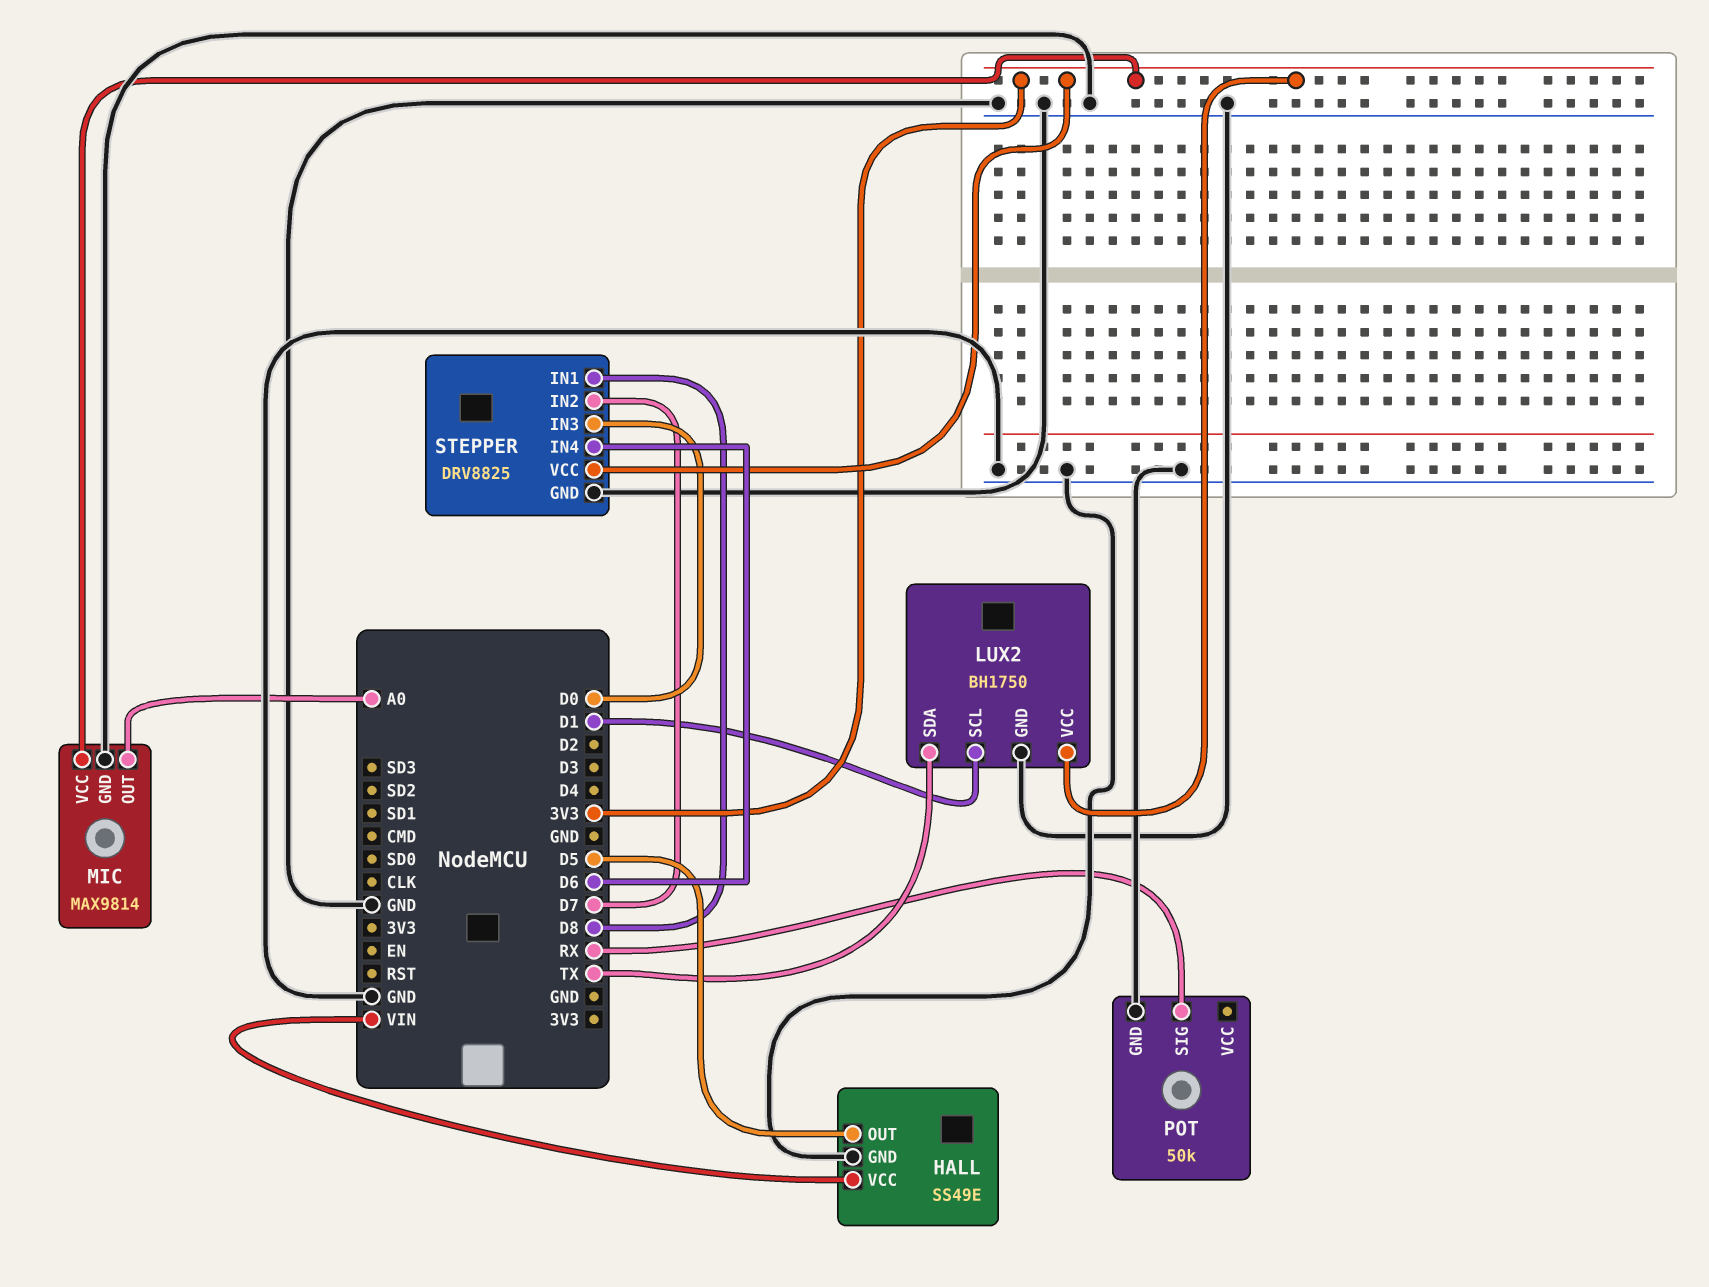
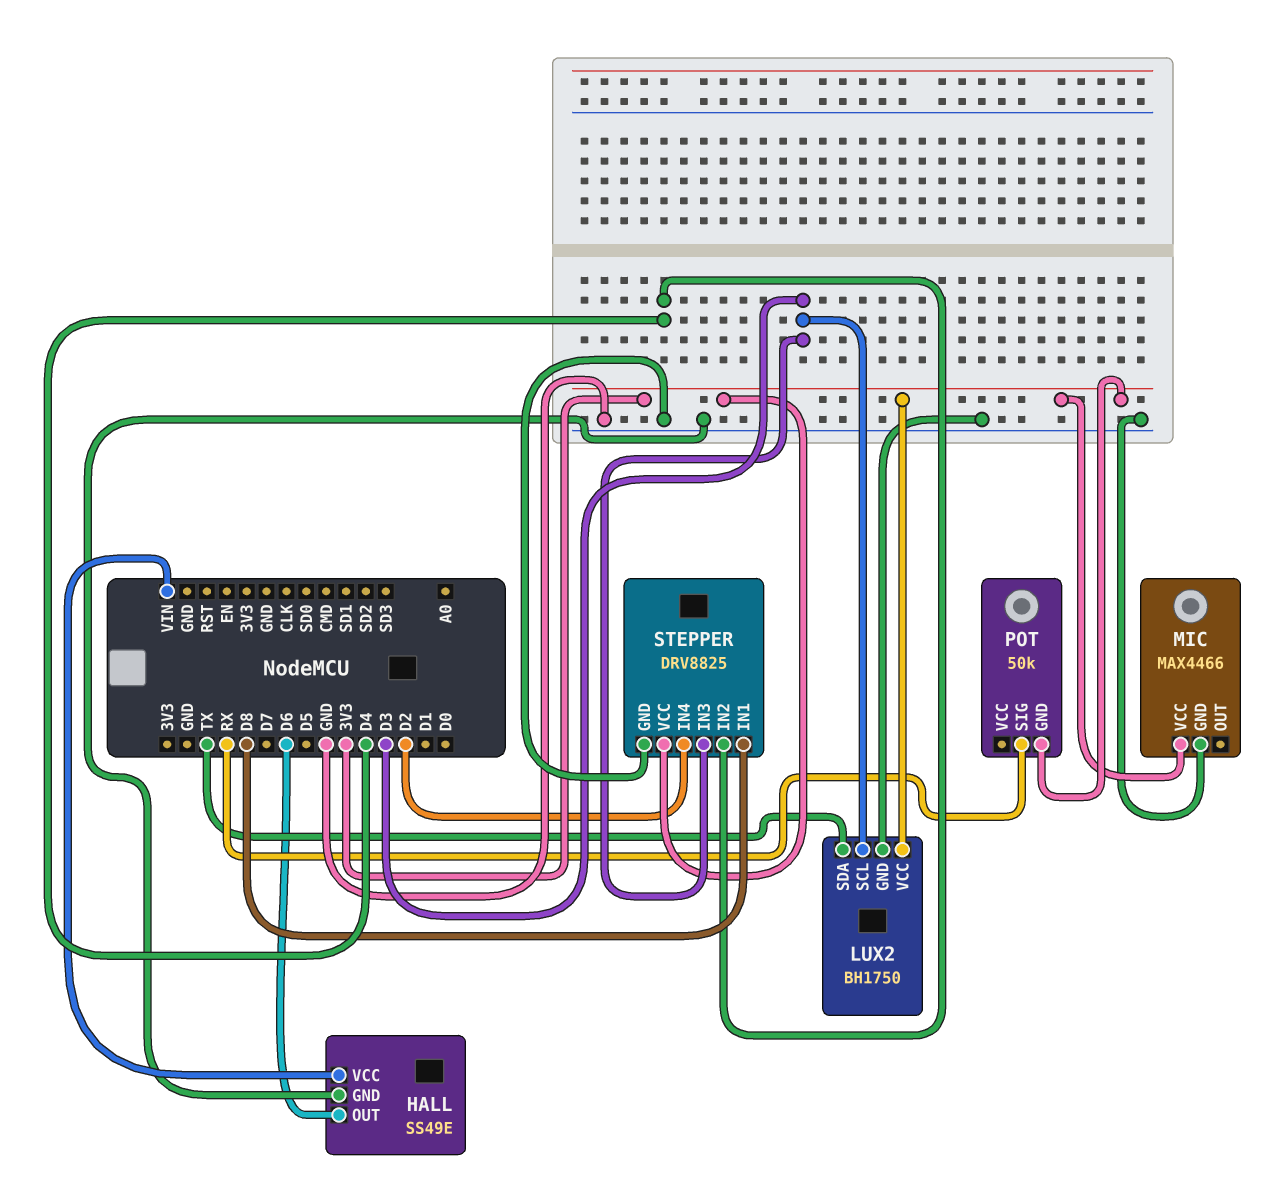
HALL pin OUT: D5 -> D6
LUX2 pin SCL: D1 -> D3
MIC: MAX9814 -> MAX4466
MIC pin OUT: A0 -> none
POT pin GND: GND -> 3V3
STEPPER pin IN2: D7 -> D4
STEPPER pin IN3: D0 -> D3
STEPPER pin IN4: D6 -> D2

